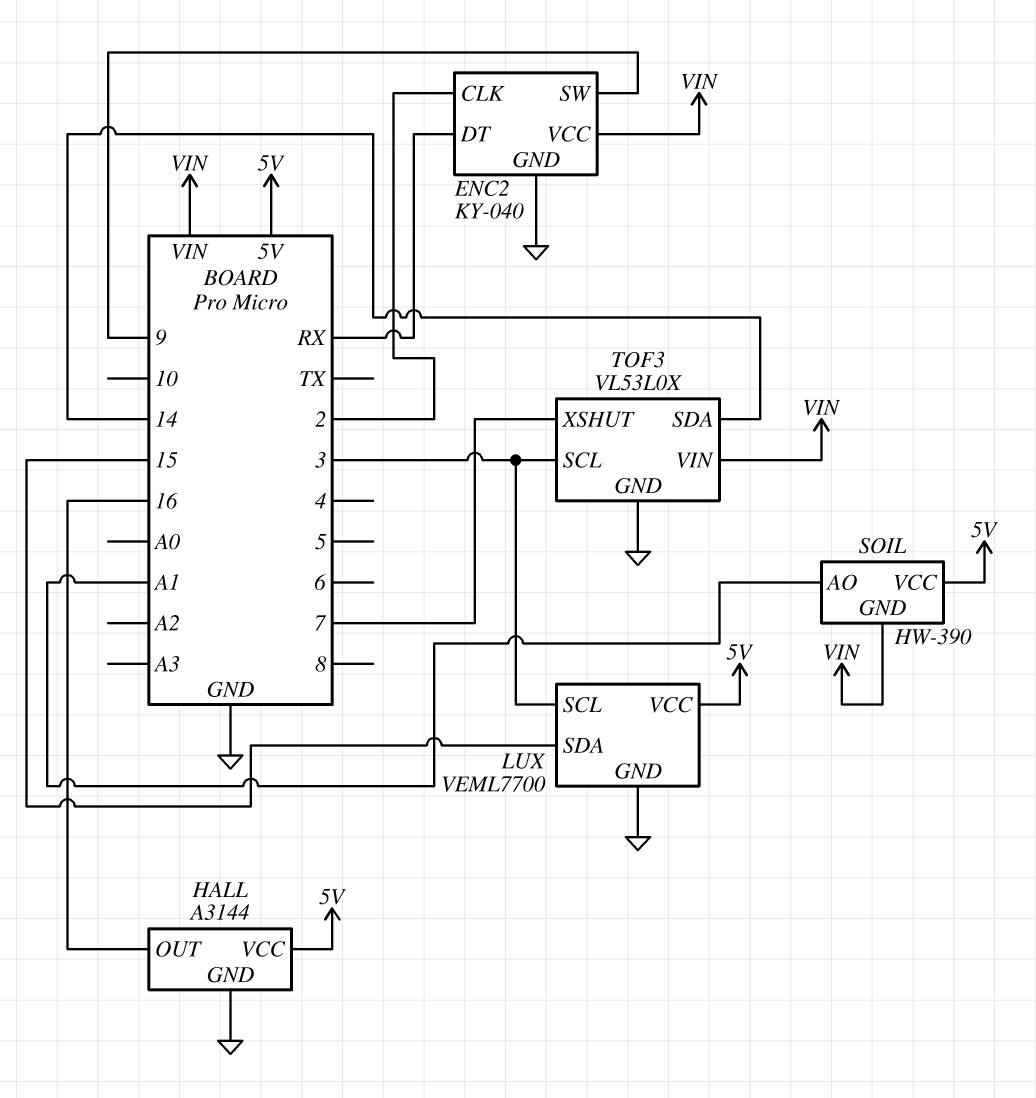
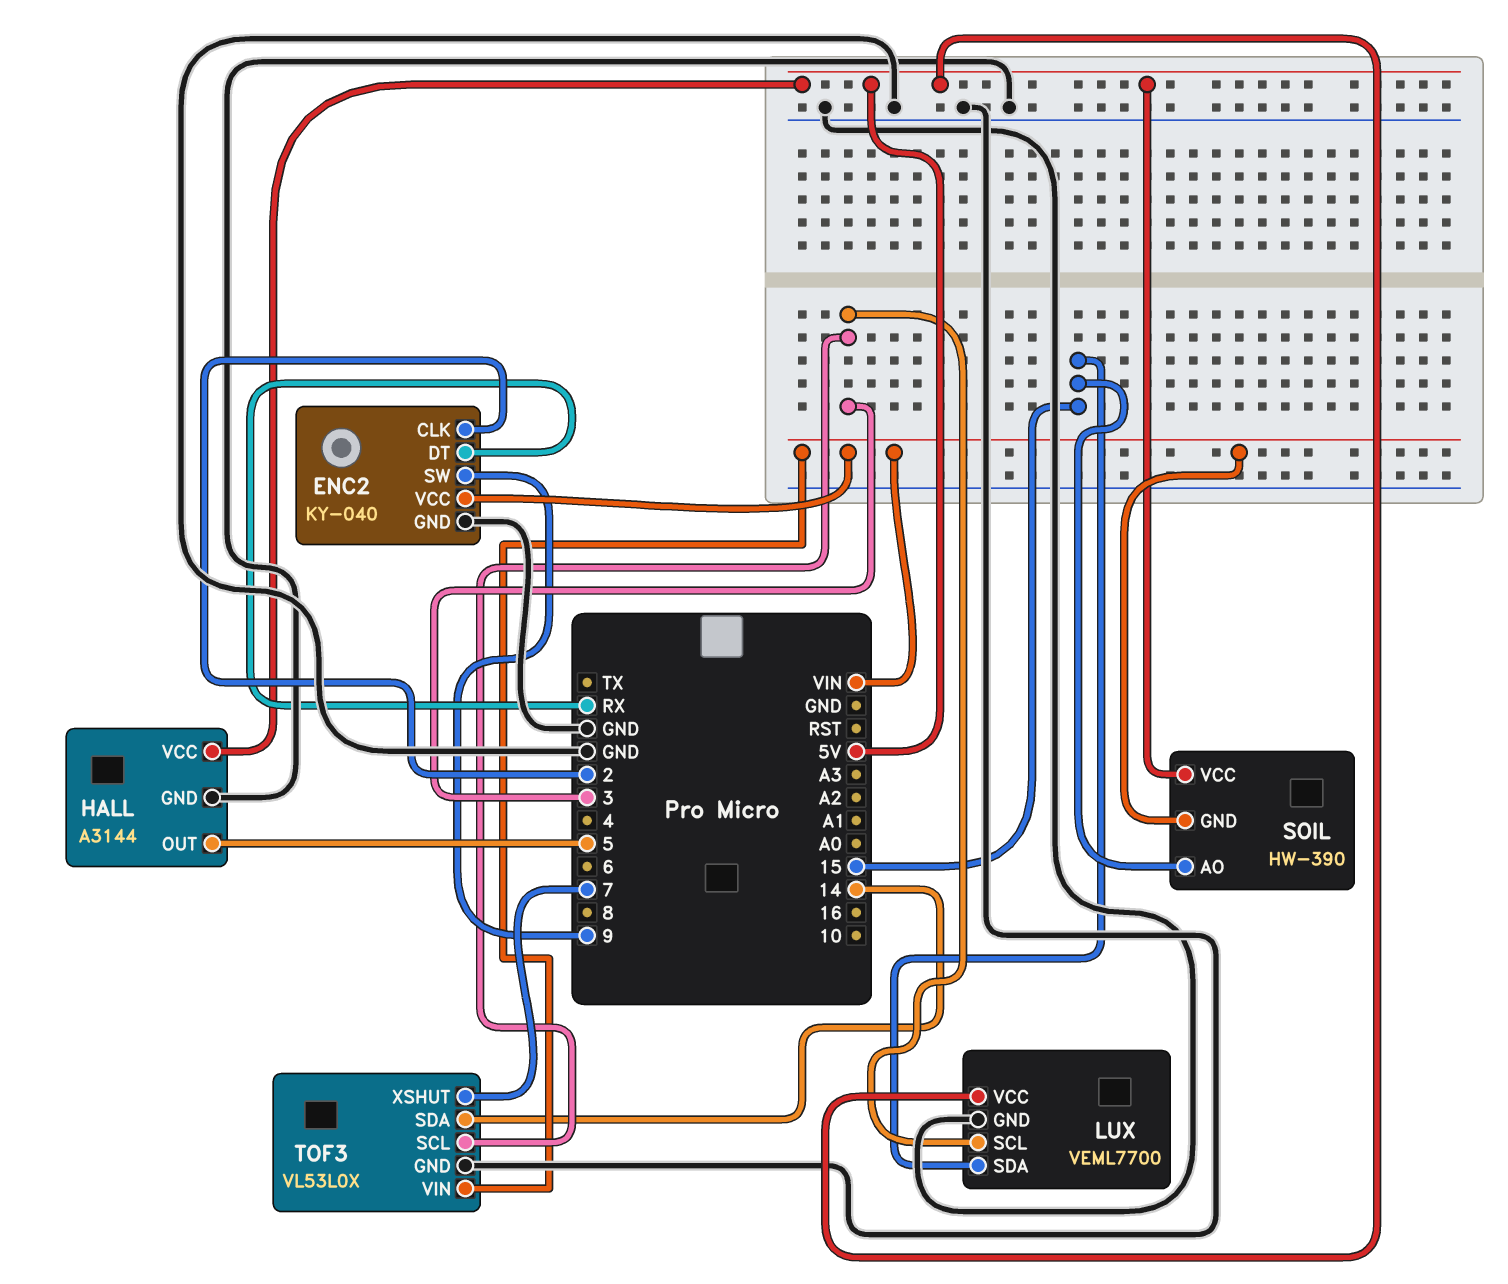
HALL pin OUT: 16 -> 5
SOIL pin AO: A1 -> 15

